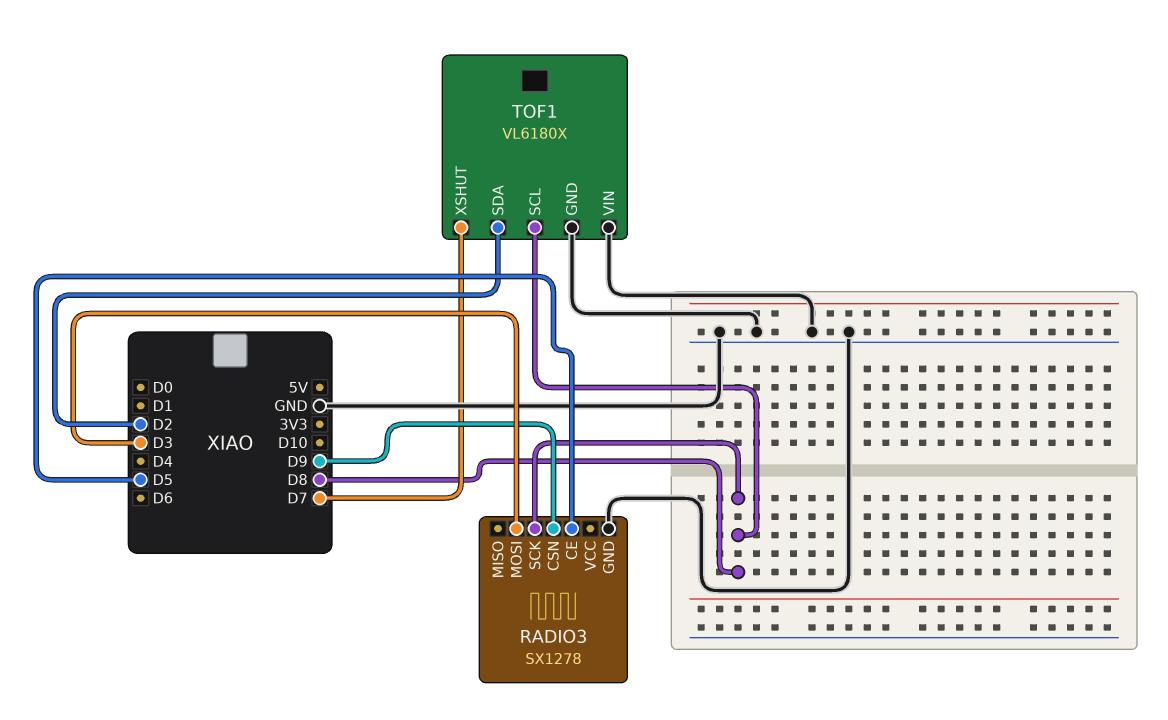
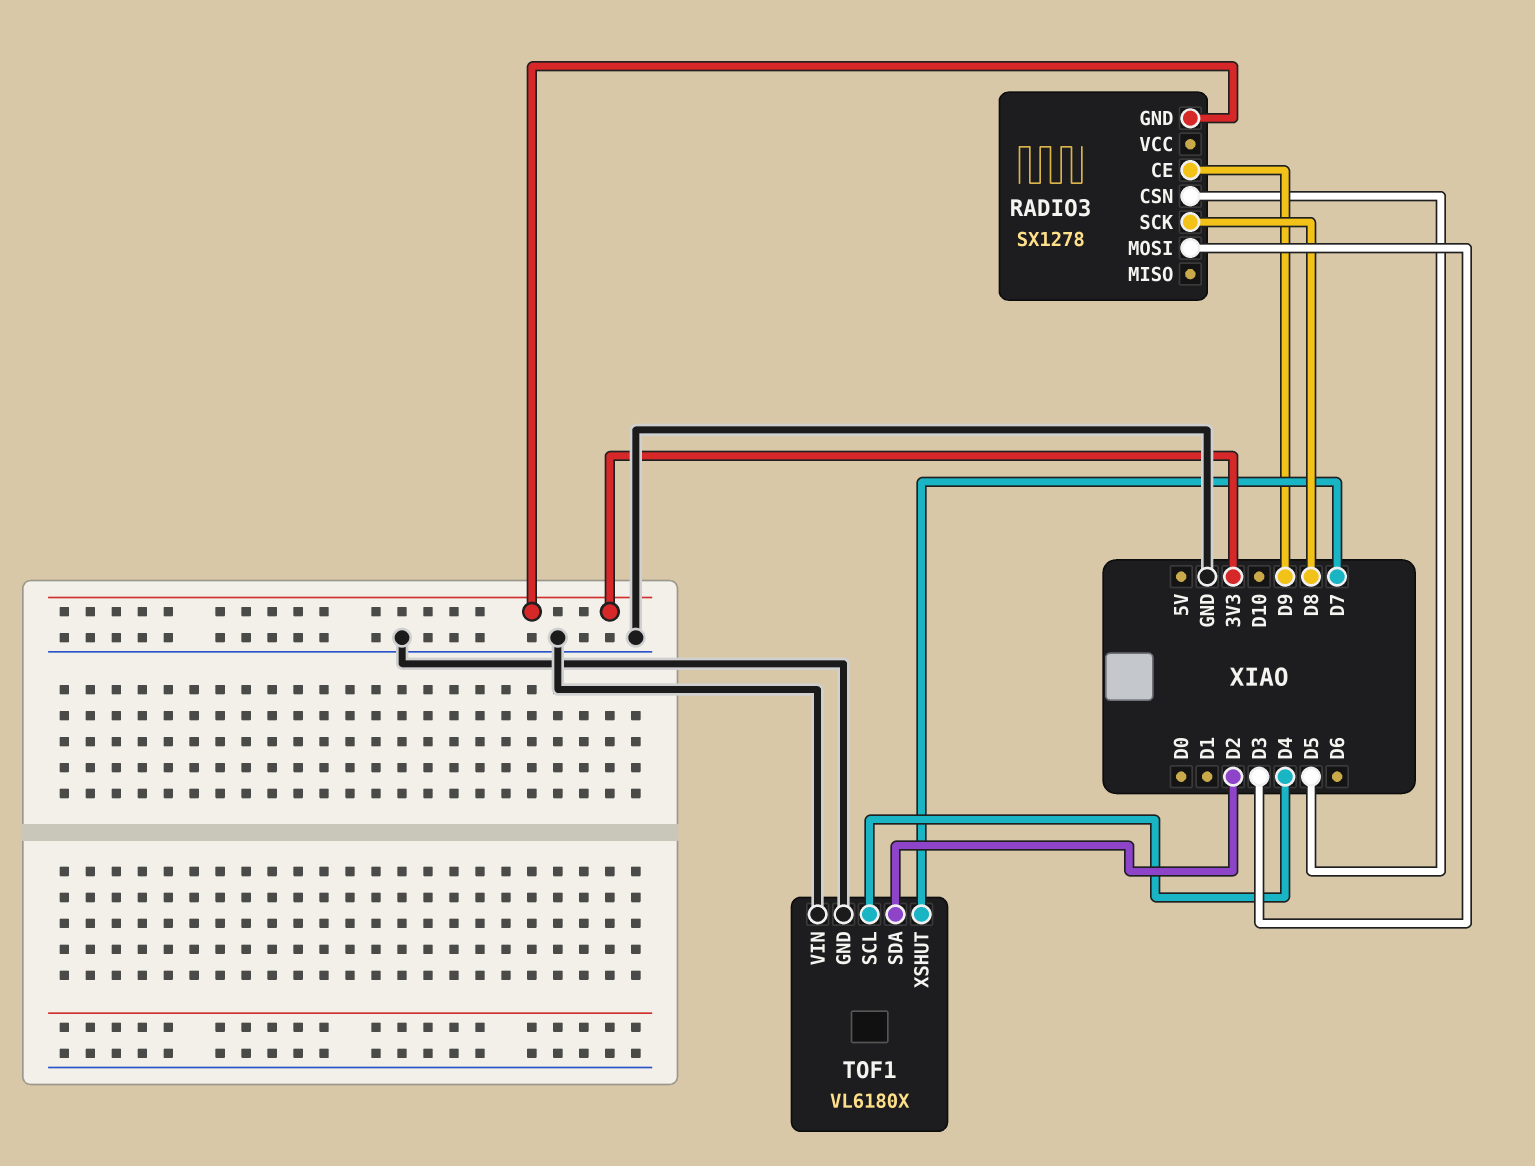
RADIO3 pin CE: D5 -> D9
RADIO3 pin CSN: D9 -> D5
RADIO3 pin GND: GND -> 3V3
TOF1 pin SCL: D8 -> D4

